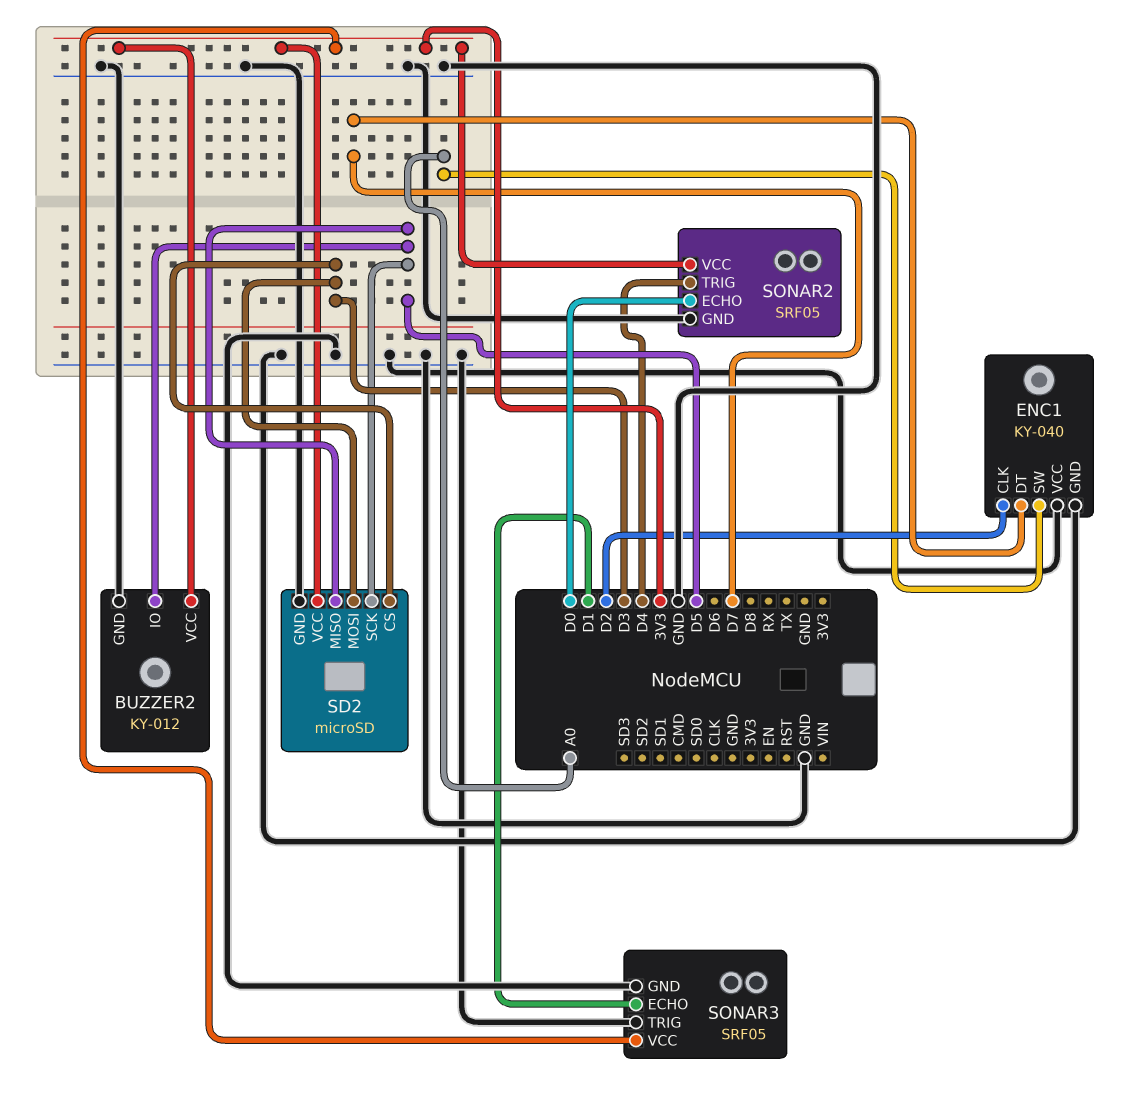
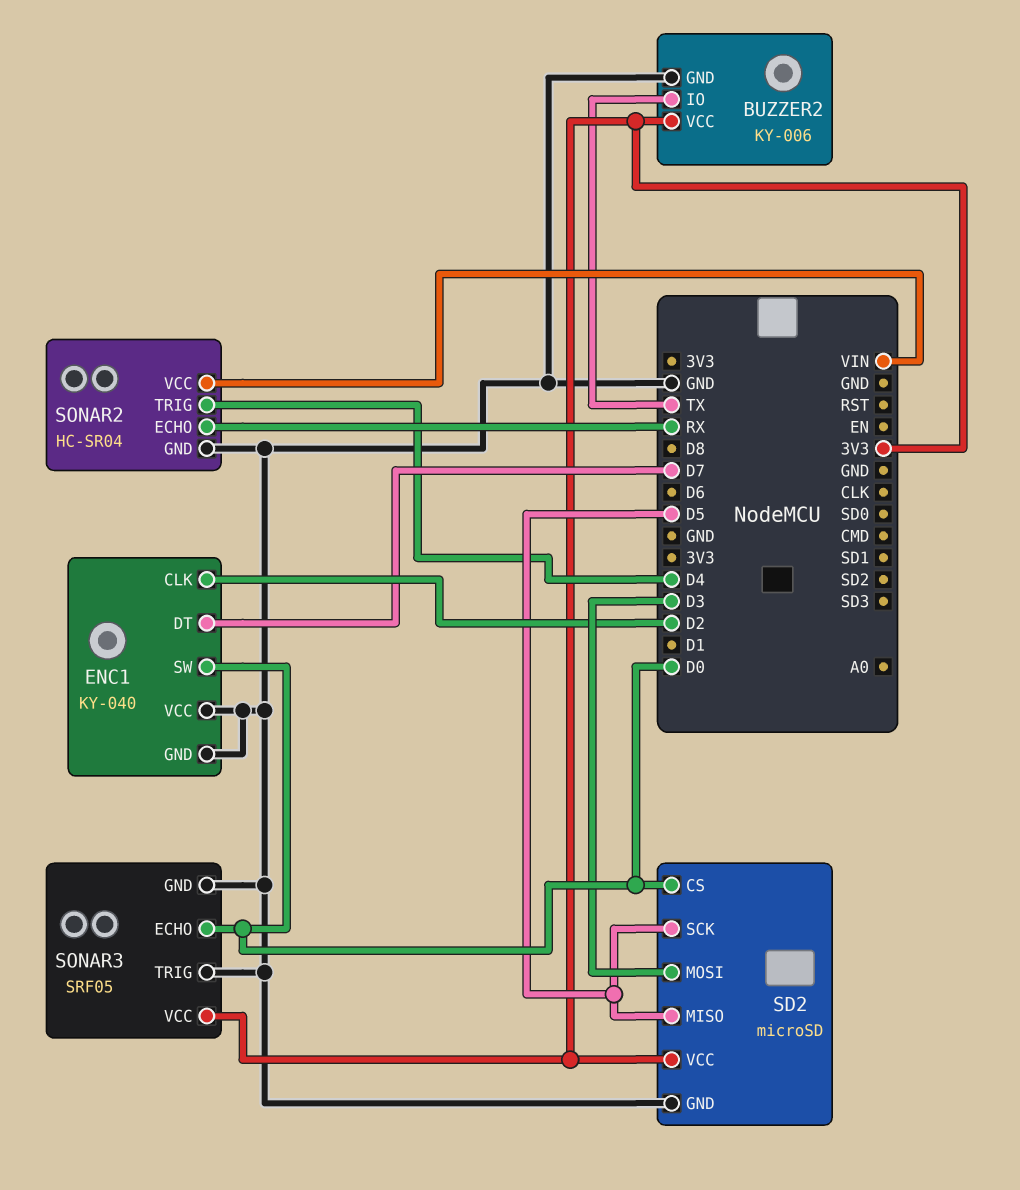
BUZZER2: KY-012 -> KY-006
BUZZER2 pin IO: D5 -> TX
ENC1 pin SW: A0 -> D0
SD2 pin CS: D3 -> D0
SONAR2: SRF05 -> HC-SR04
SONAR2 pin ECHO: D0 -> RX
SONAR2 pin VCC: 3V3 -> VIN
SONAR3 pin ECHO: D1 -> D0

